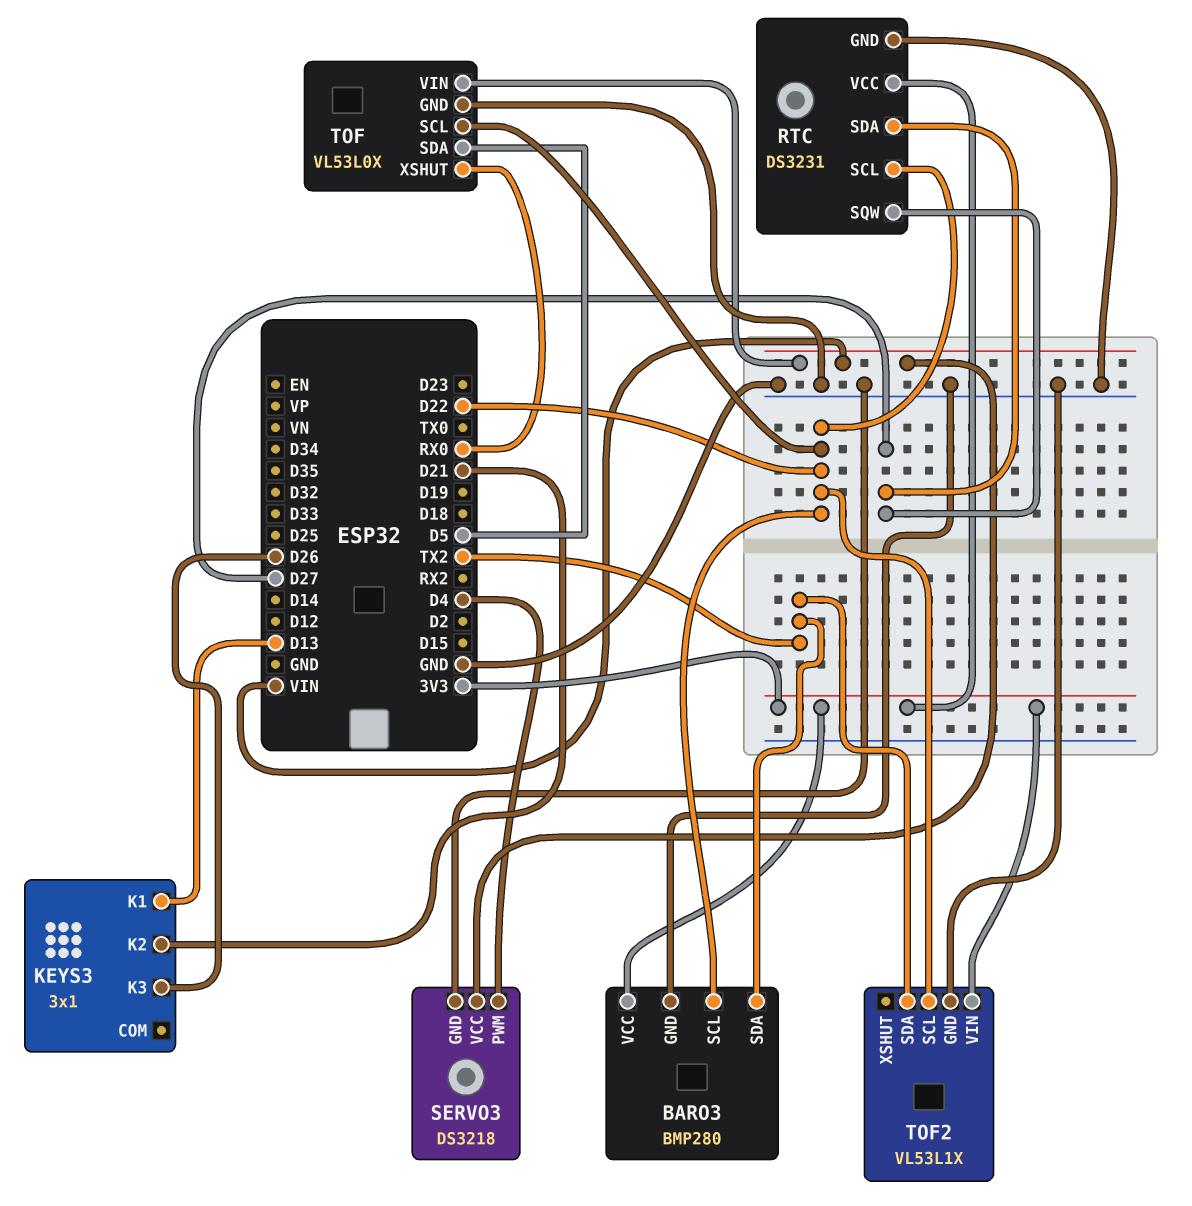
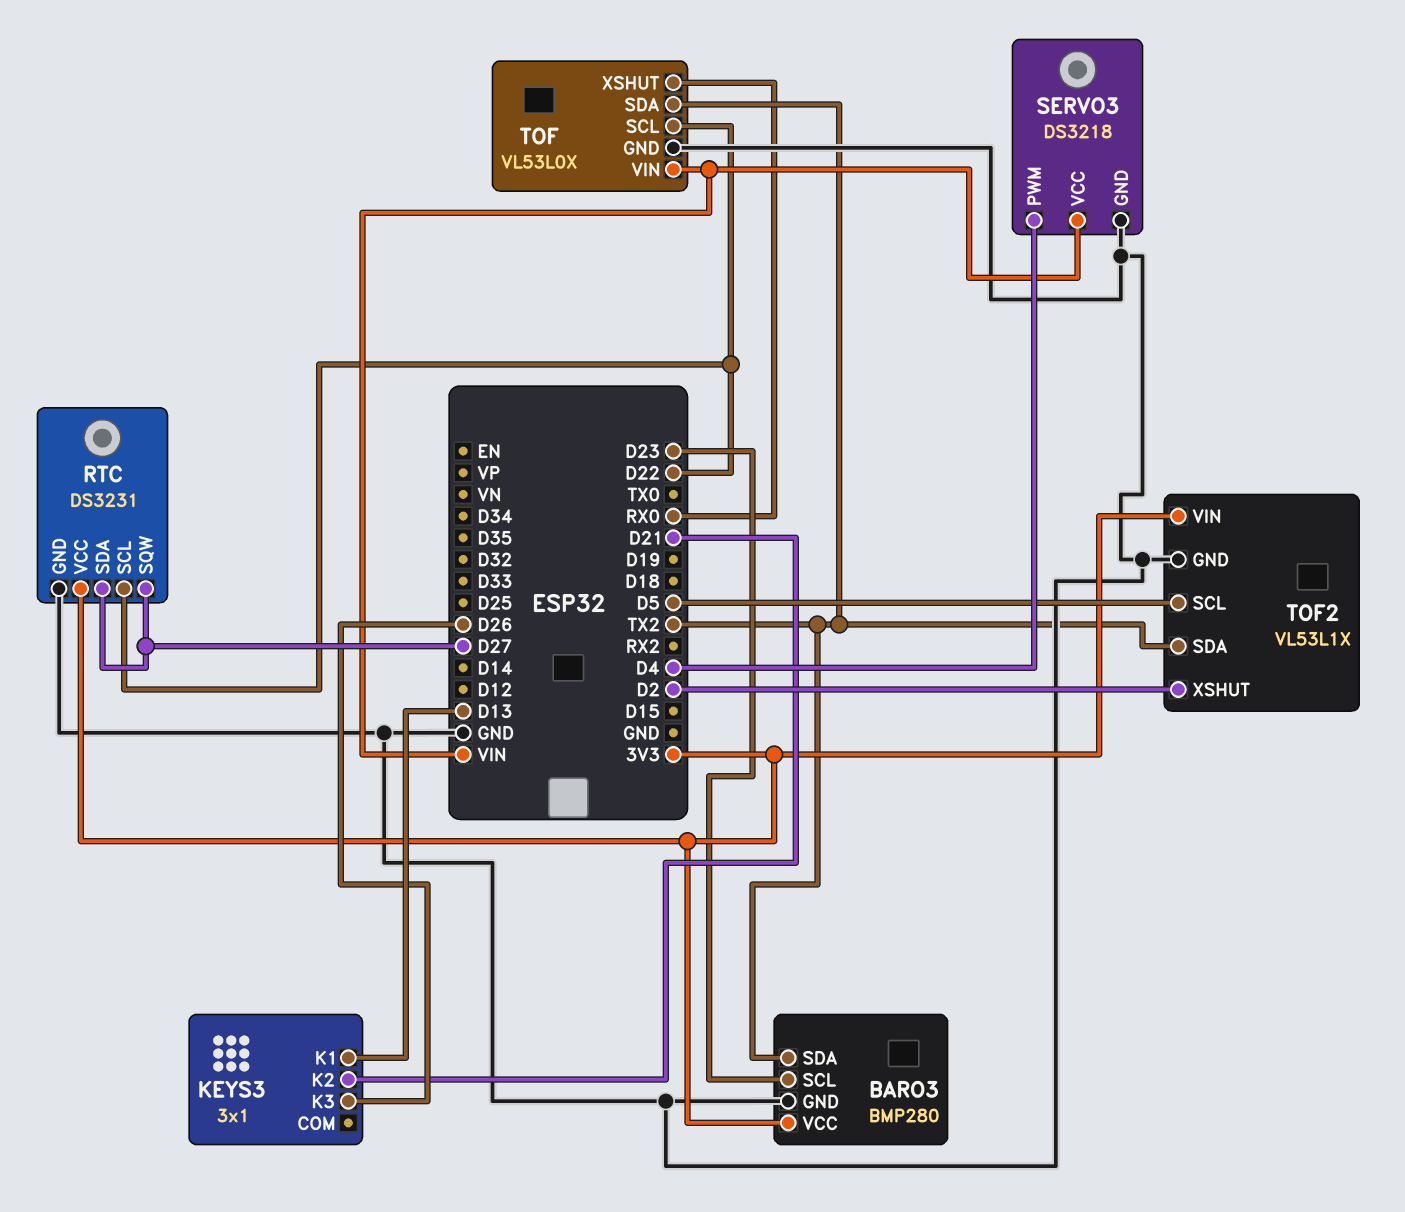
BARO3 pin SCL: D22 -> D23
TOF pin SDA: D5 -> TX2
TOF2 pin SCL: D22 -> D5
TOF2 pin XSHUT: none -> D2

